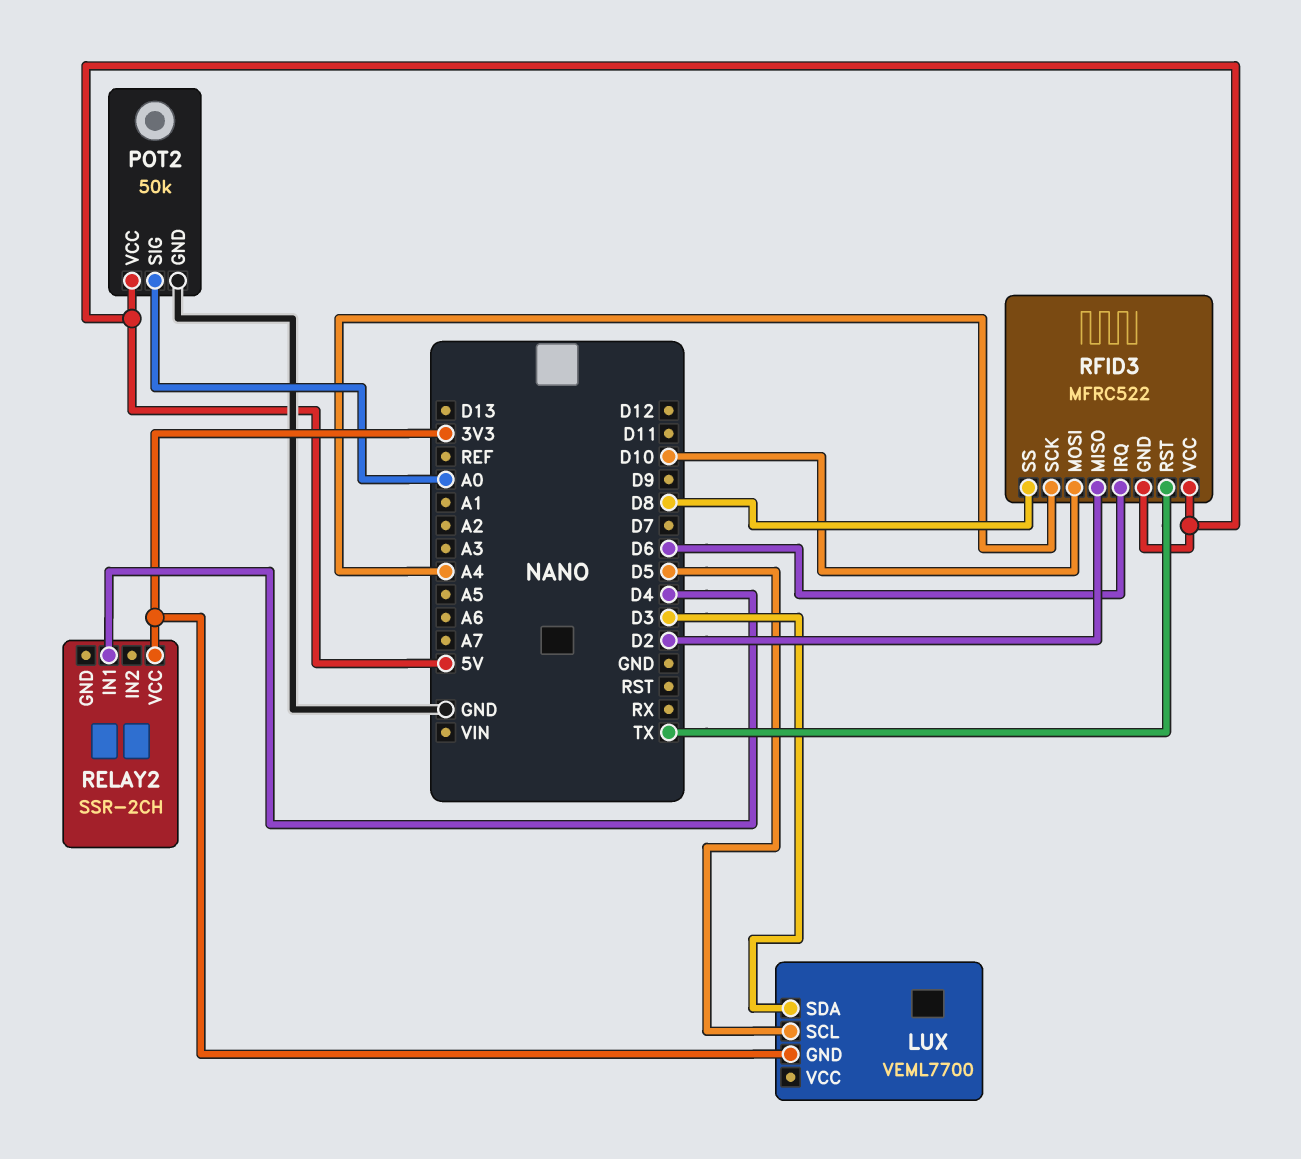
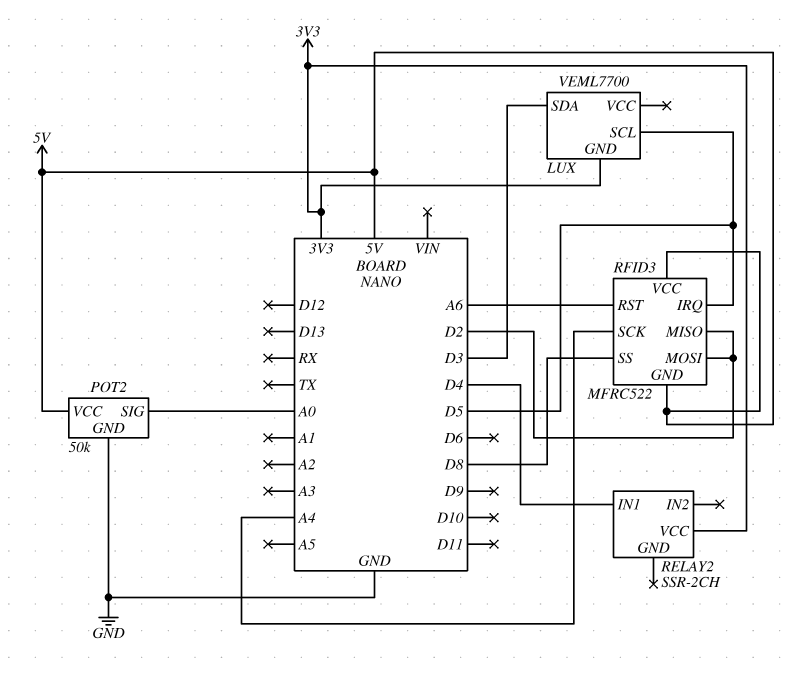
RFID3 pin IRQ: D6 -> D5
RFID3 pin MOSI: D10 -> D2
RFID3 pin RST: TX -> A6

